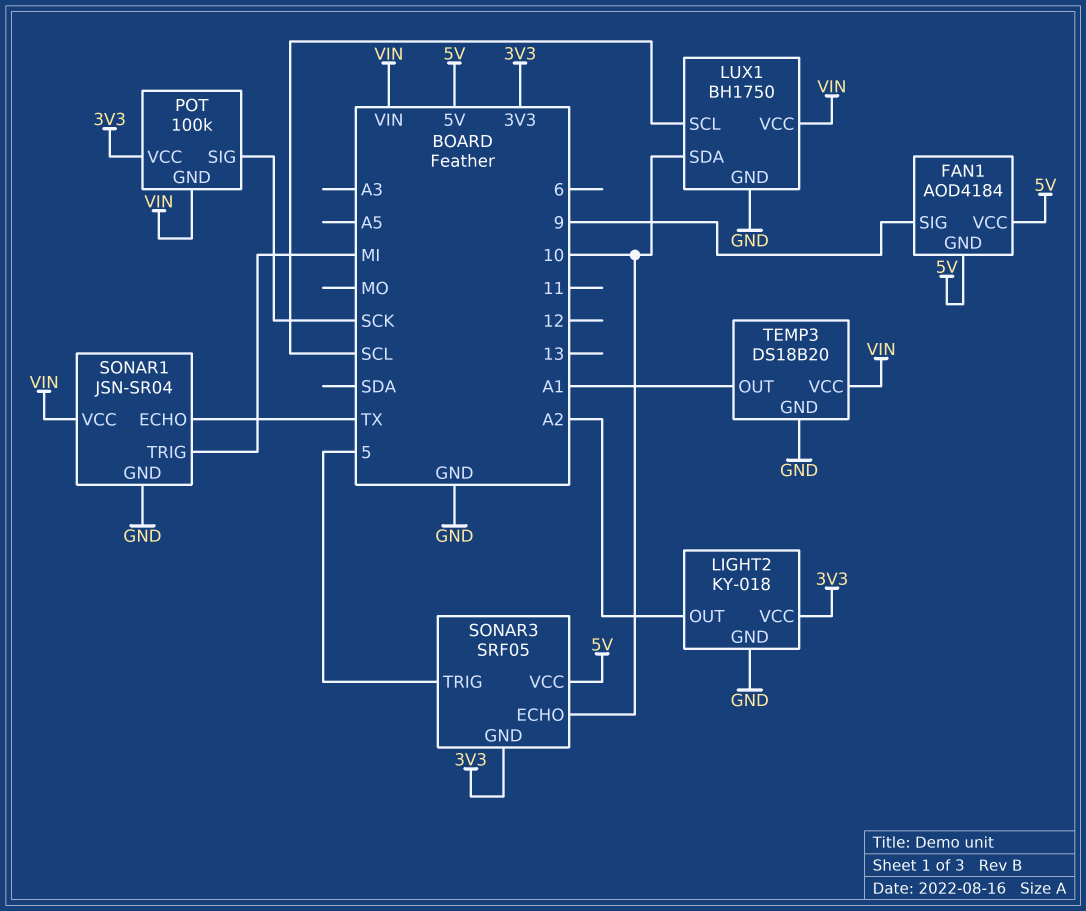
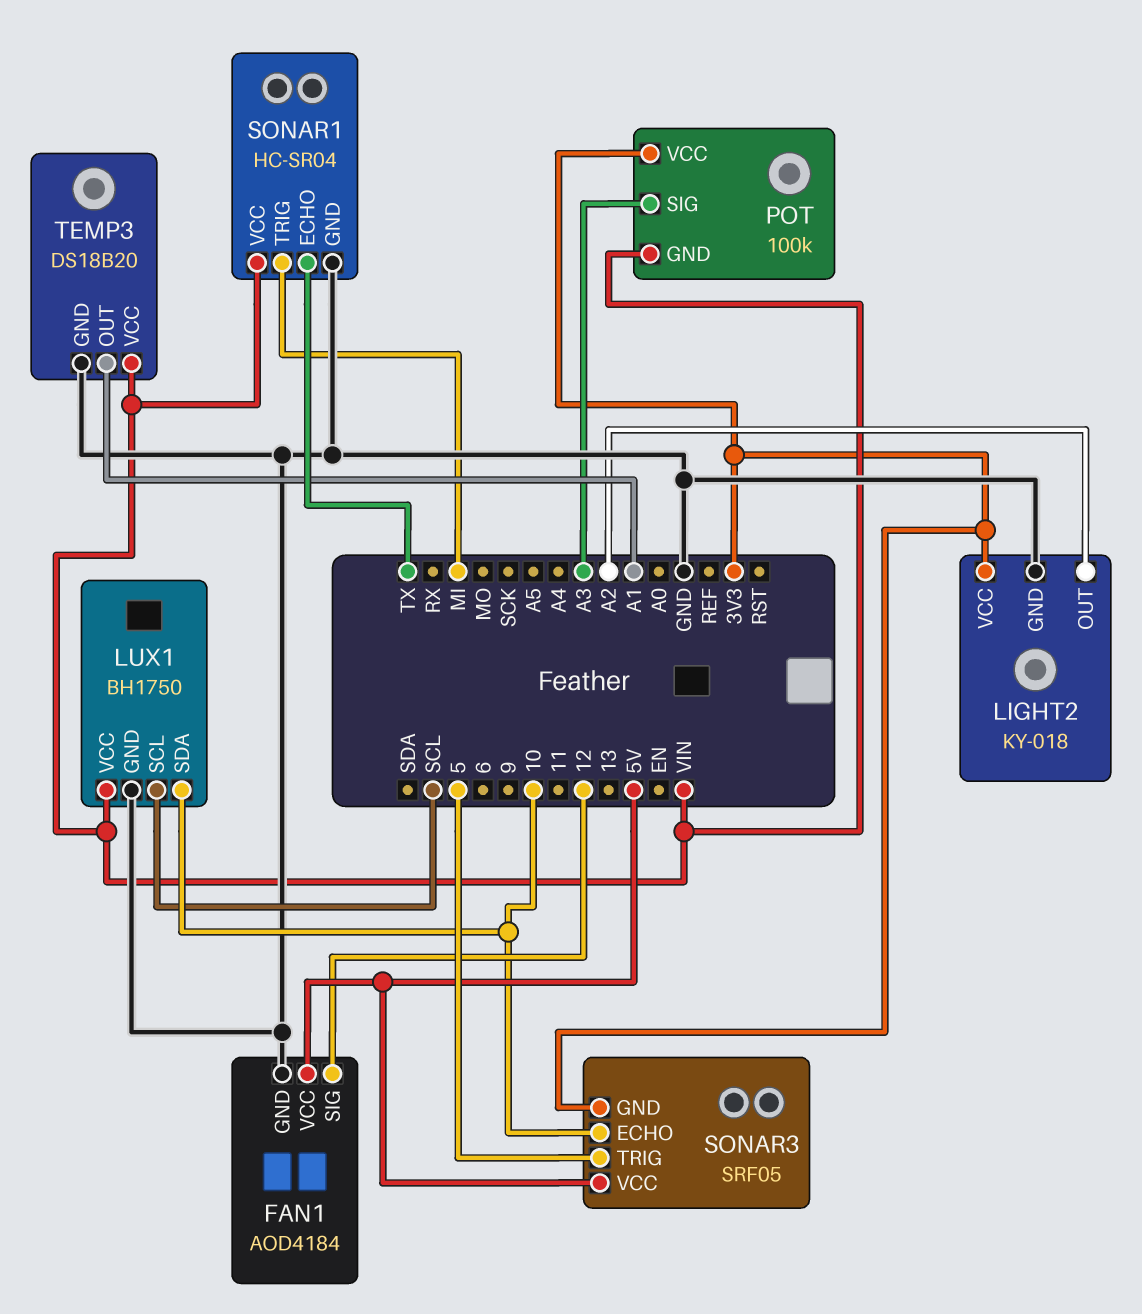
FAN1 pin GND: 5V -> GND
FAN1 pin SIG: 9 -> 12
POT pin SIG: SCK -> A3
SONAR1: JSN-SR04 -> HC-SR04

